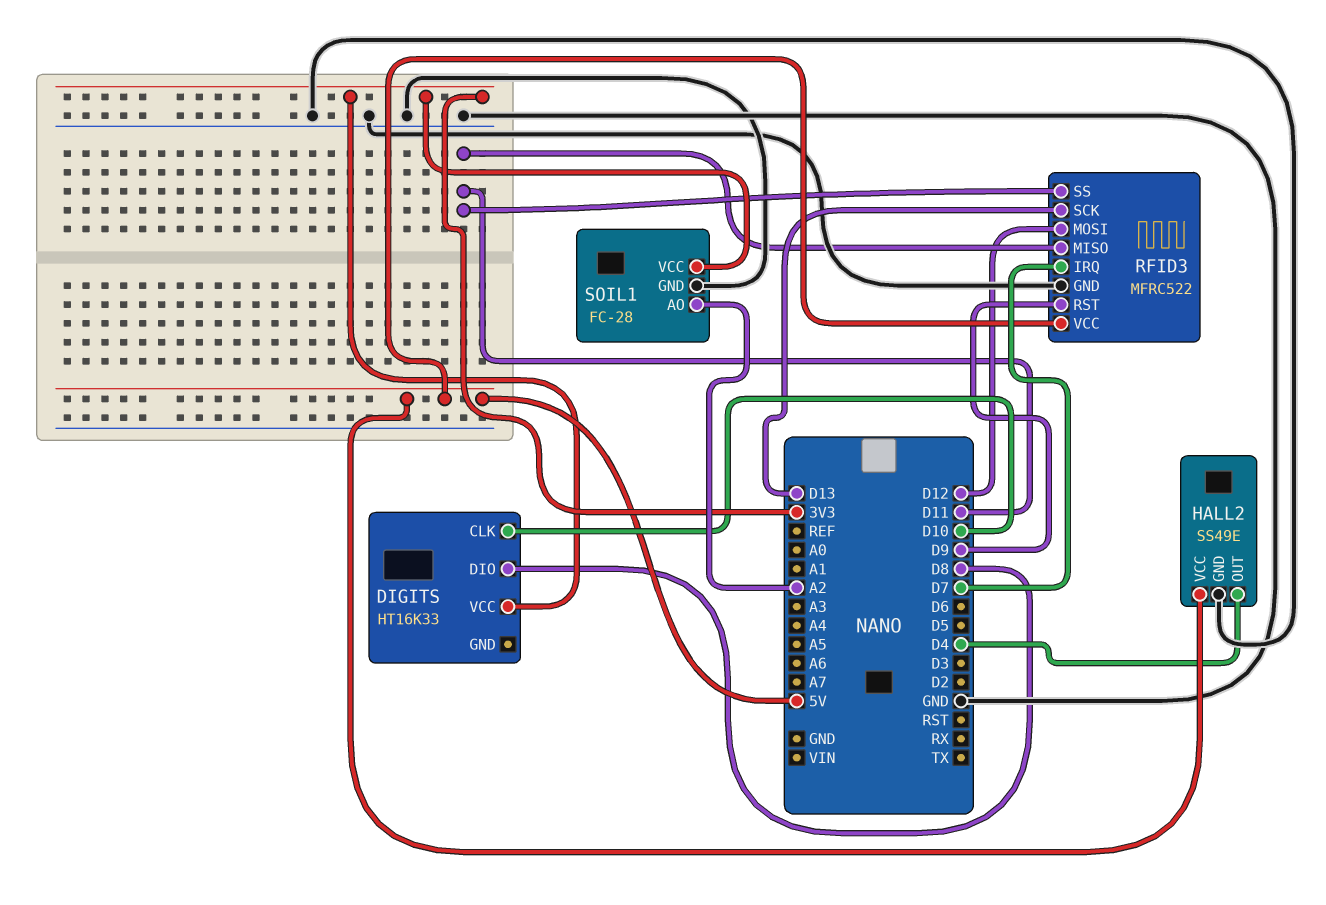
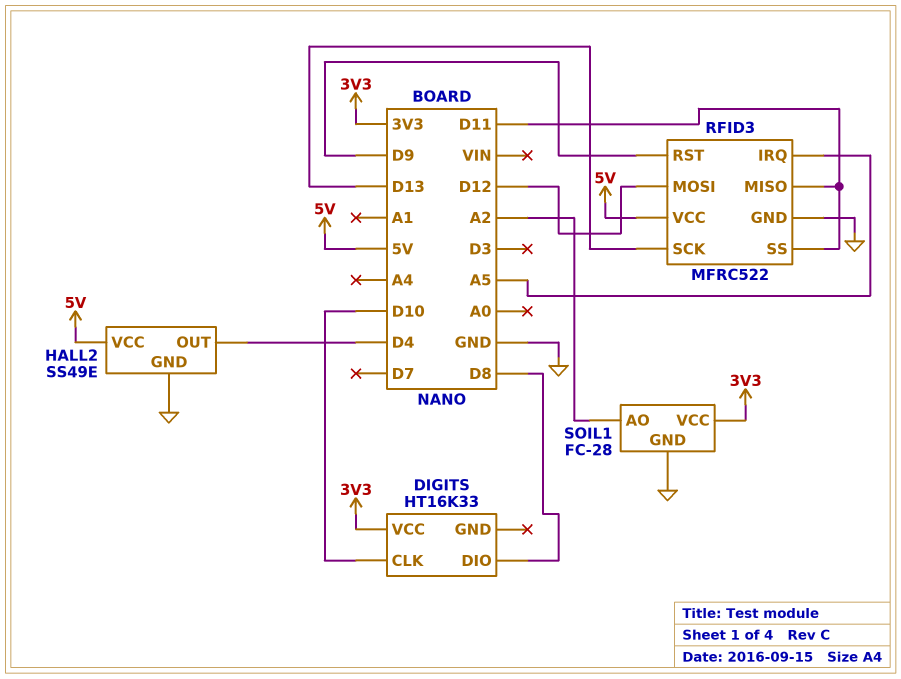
RFID3 pin IRQ: D7 -> A5

